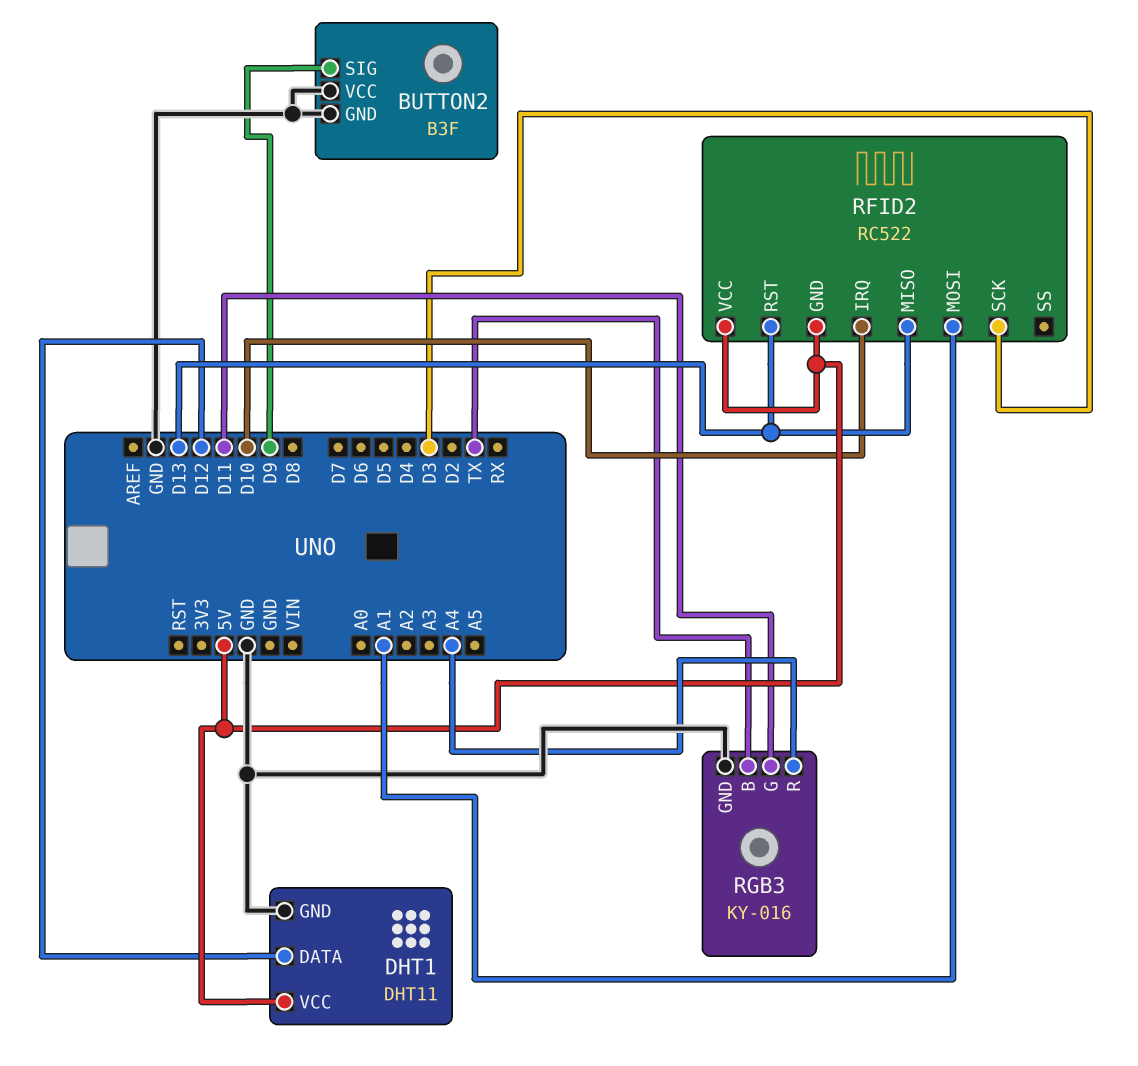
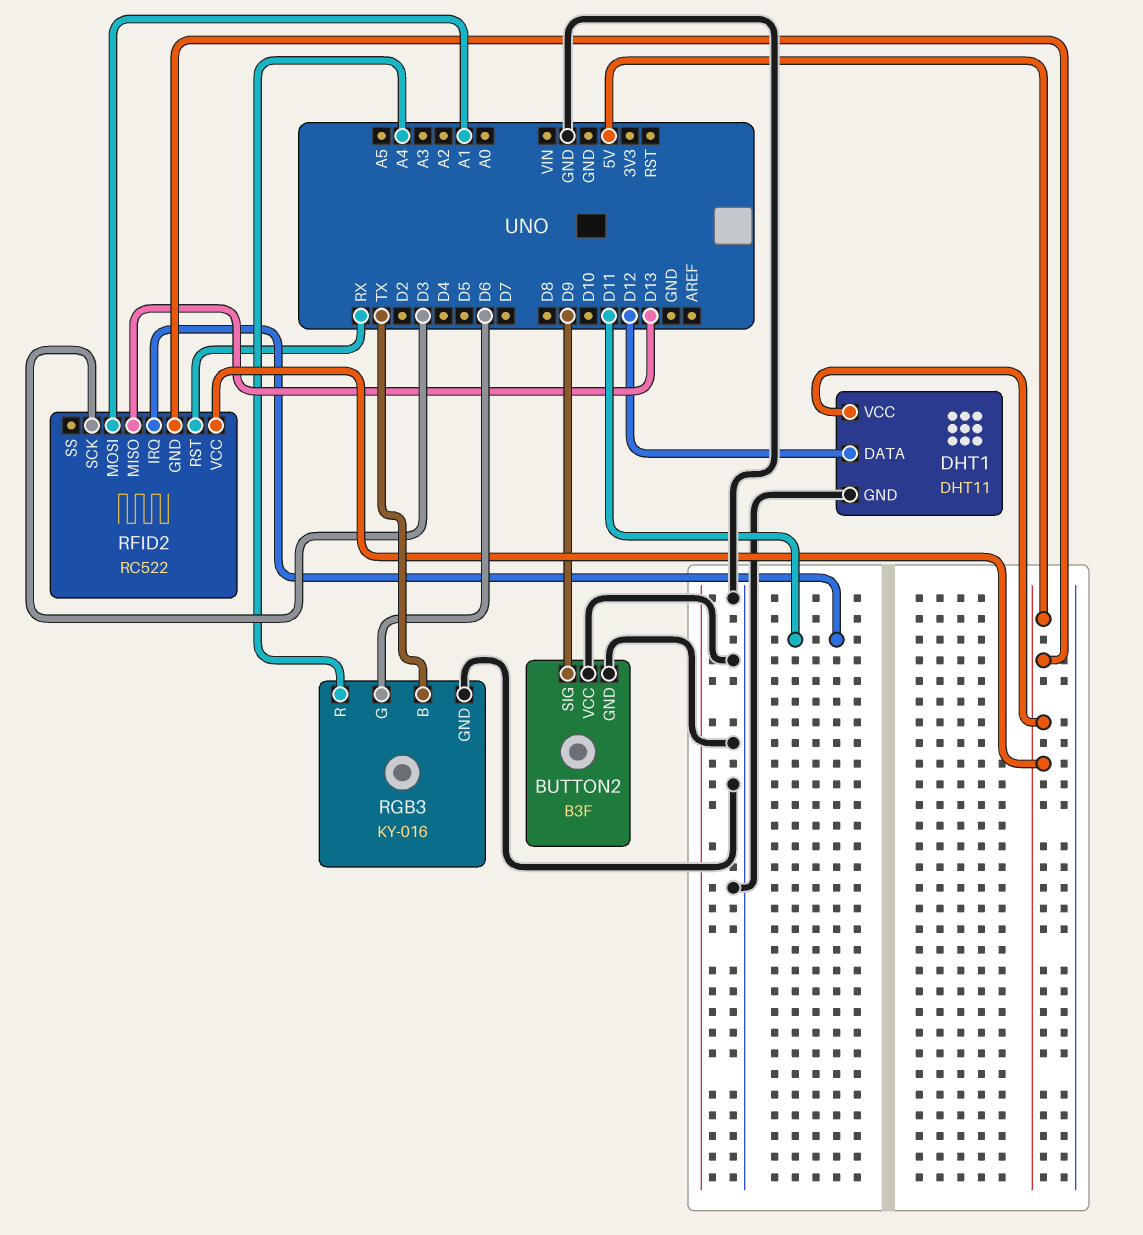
RFID2 pin IRQ: D10 -> D11
RFID2 pin RST: D13 -> RX
RGB3 pin G: D11 -> D6

